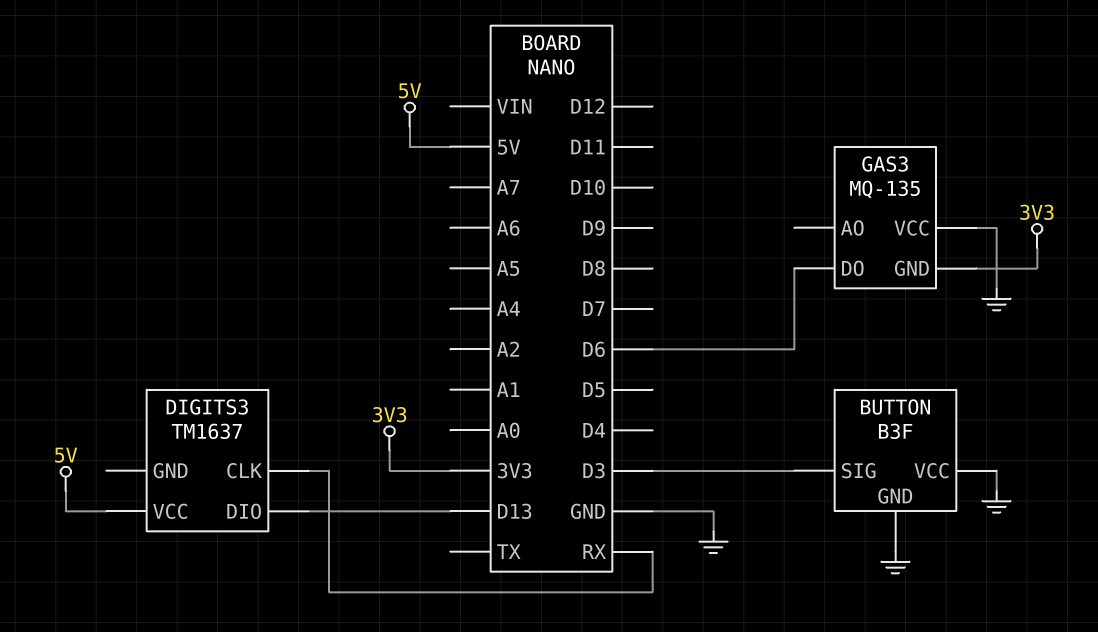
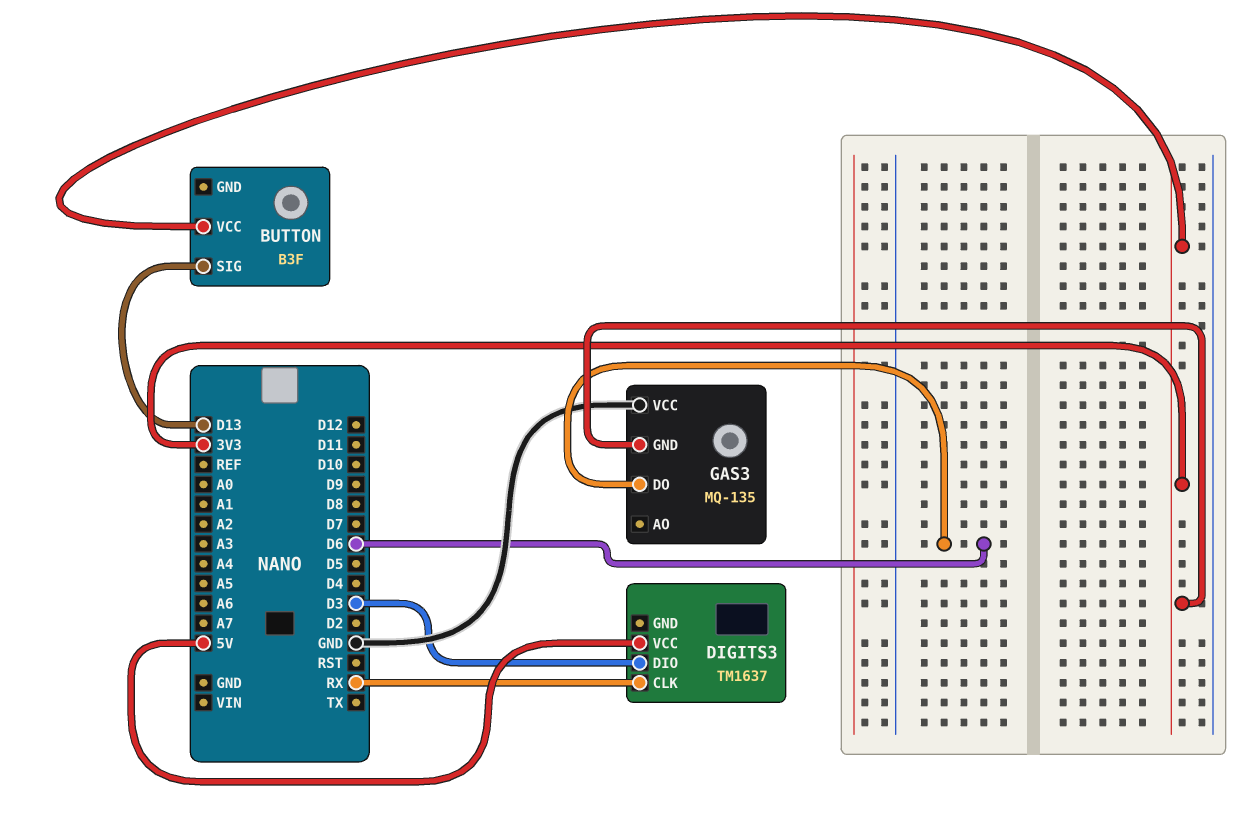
BUTTON pin GND: GND -> none
BUTTON pin SIG: D3 -> D13
BUTTON pin VCC: GND -> 3V3
DIGITS3 pin DIO: D13 -> D3

